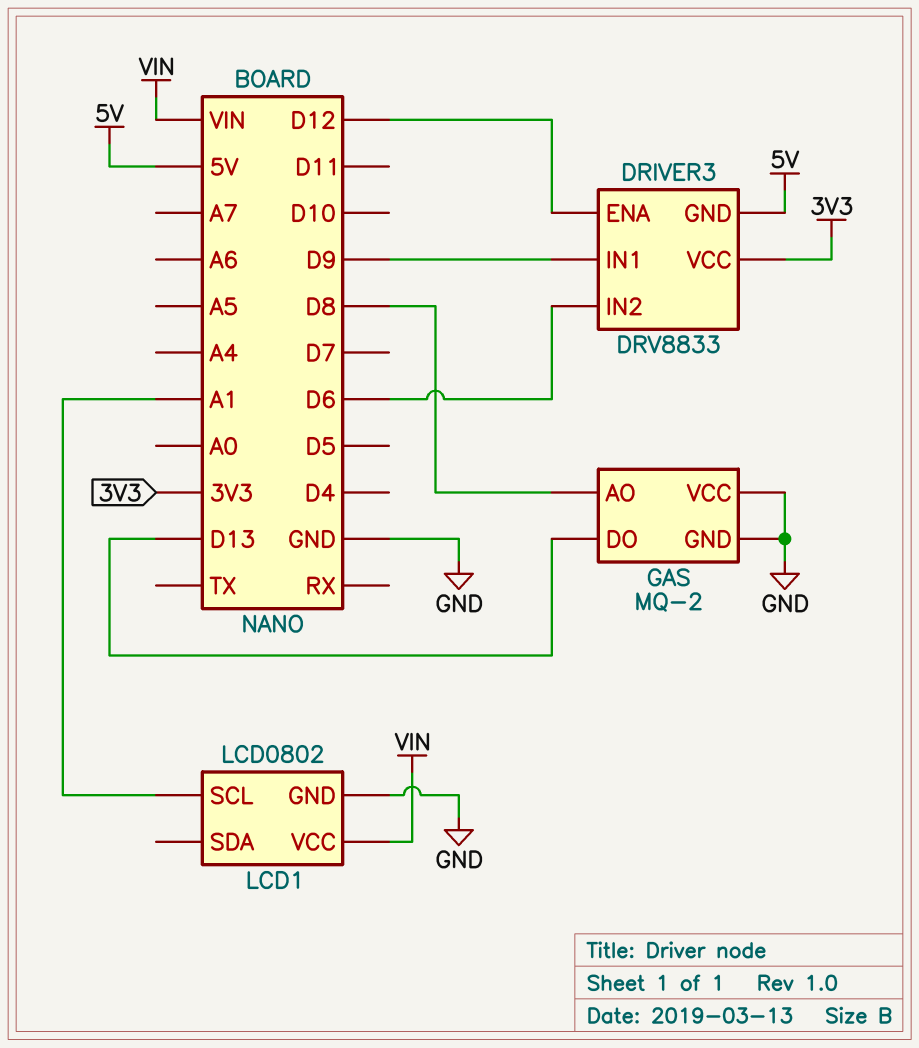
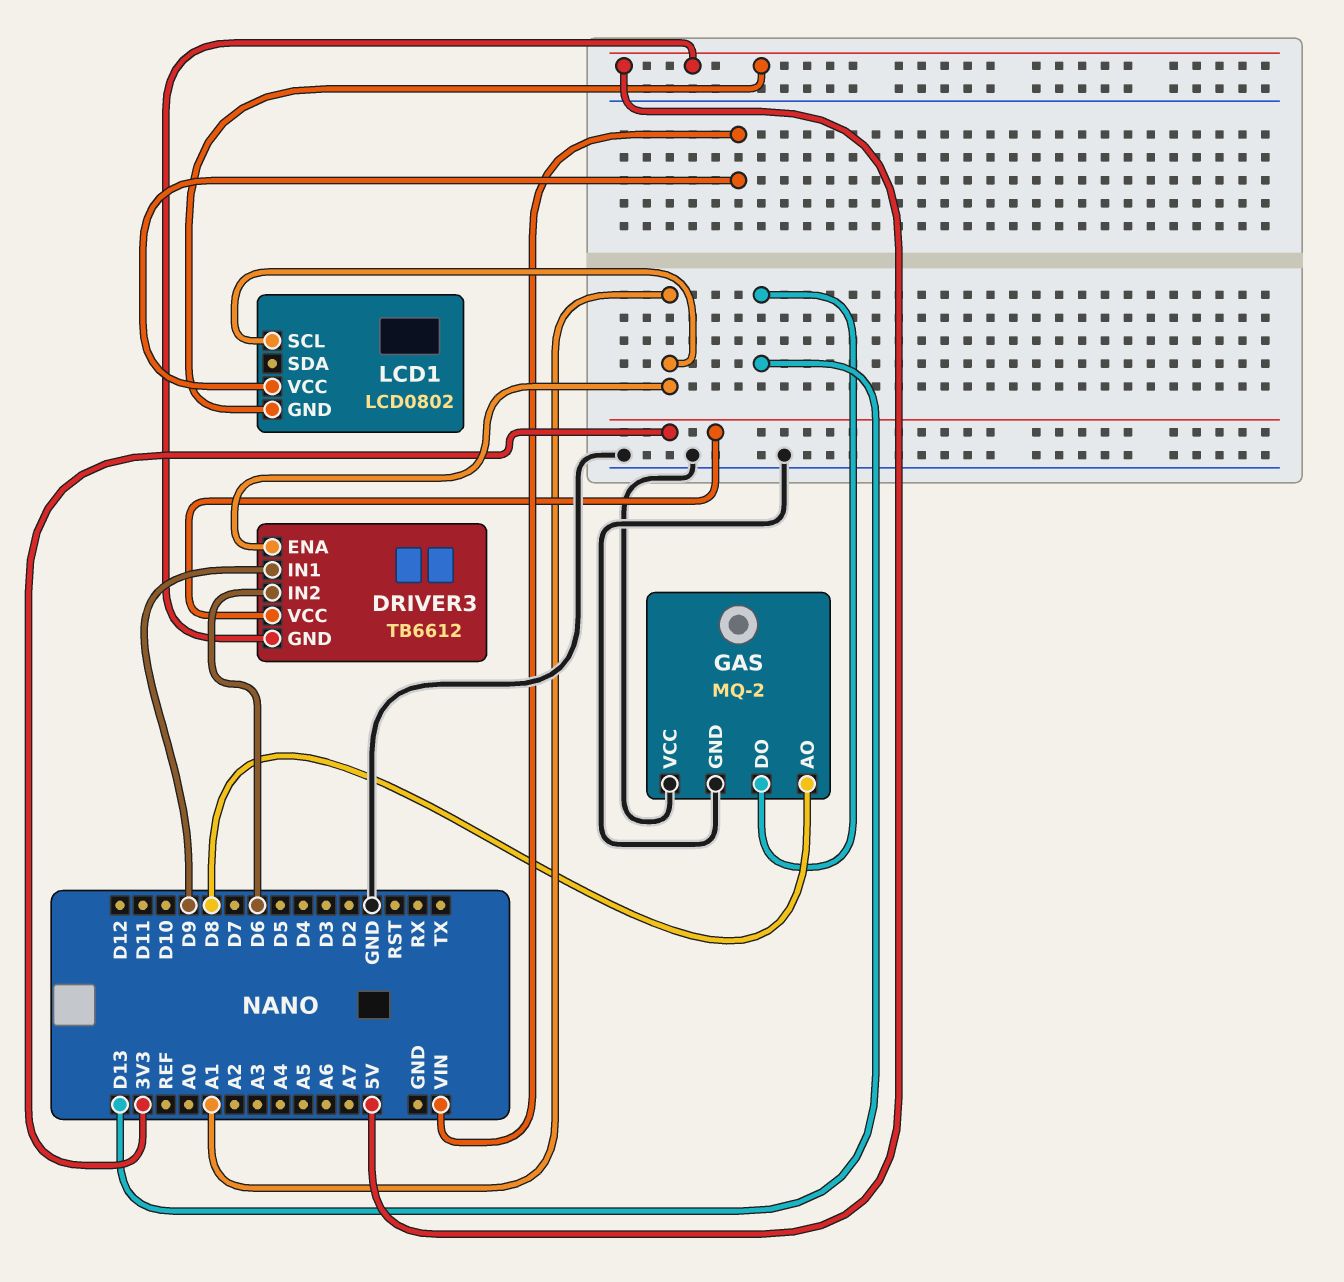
DRIVER3: DRV8833 -> TB6612
DRIVER3 pin ENA: D12 -> A1
LCD1 pin GND: GND -> 5V

